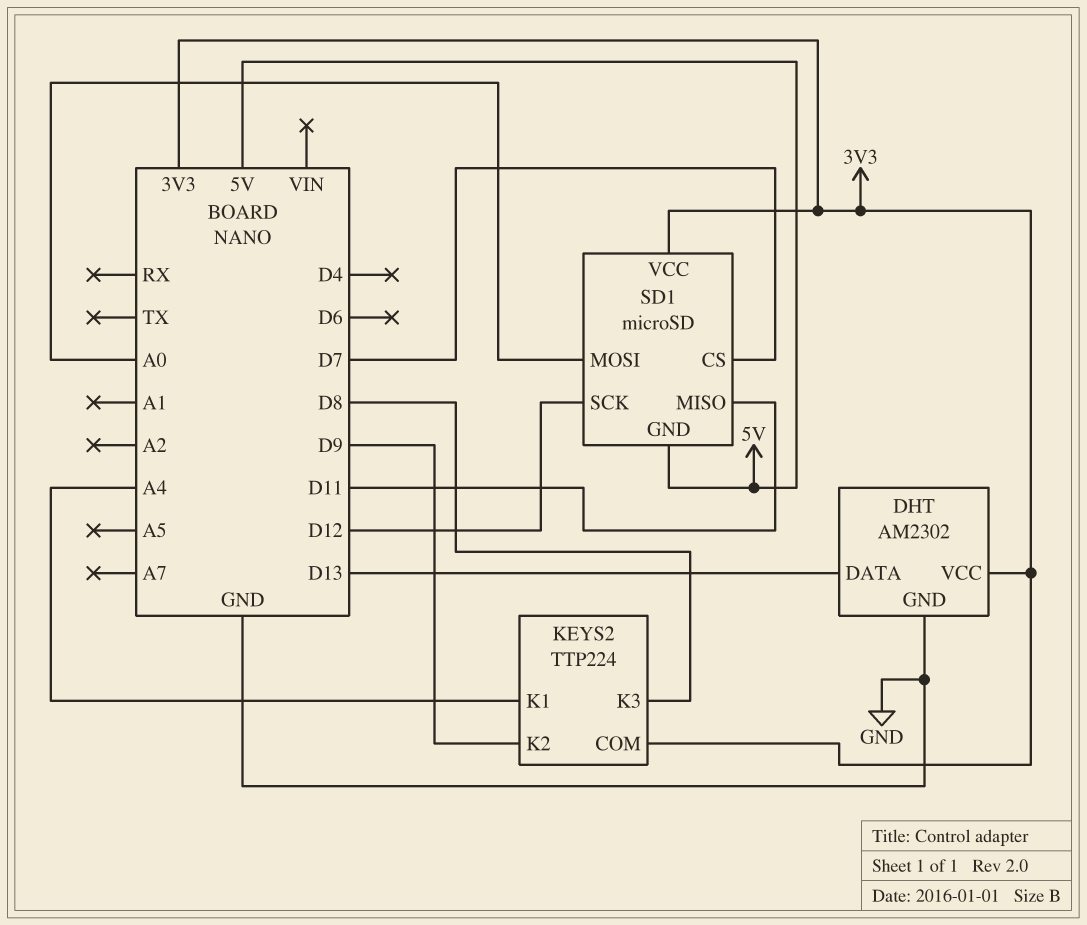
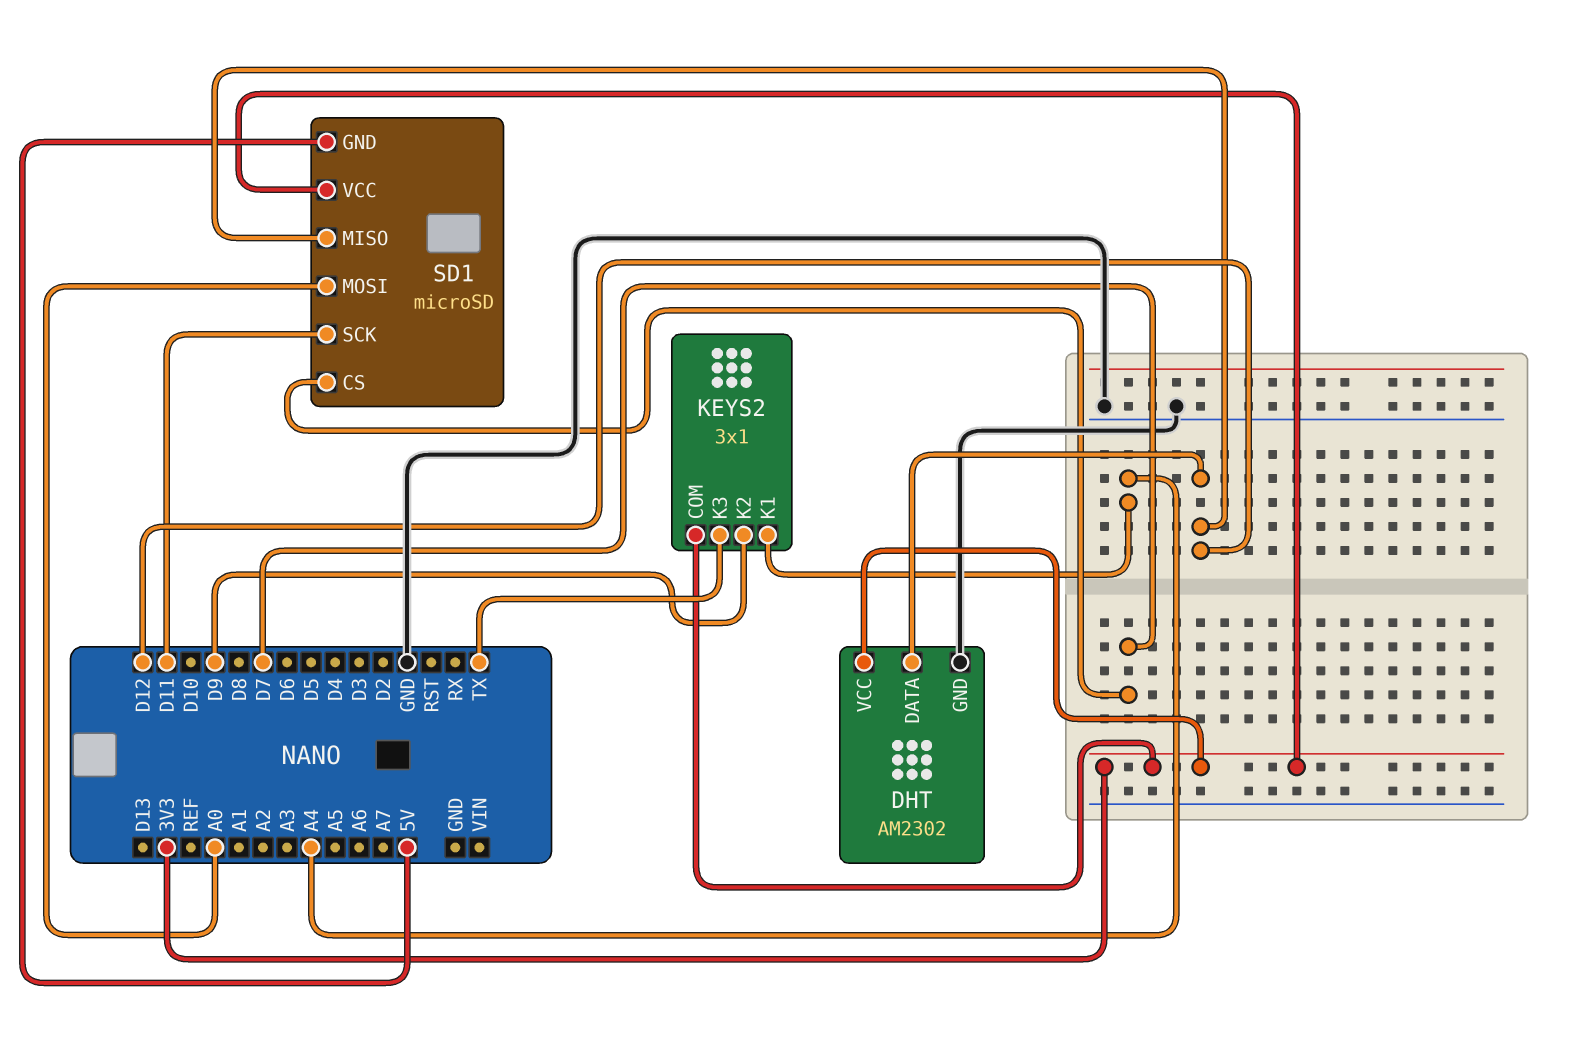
DHT pin DATA: D13 -> D12
KEYS2: TTP224 -> 3x1
KEYS2 pin K3: D8 -> TX
SD1 pin MISO: D11 -> D12
SD1 pin SCK: D12 -> D11

